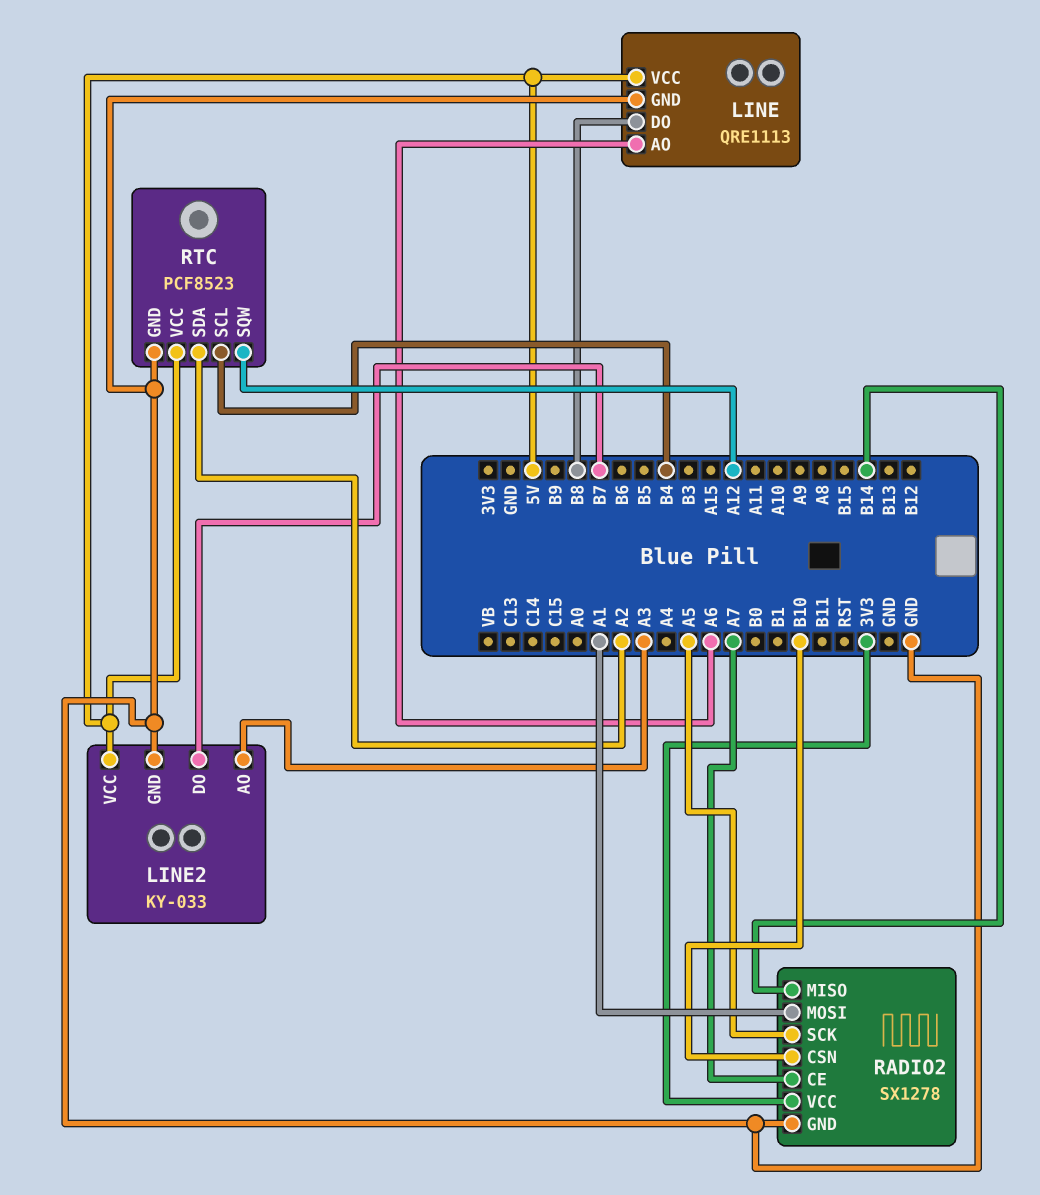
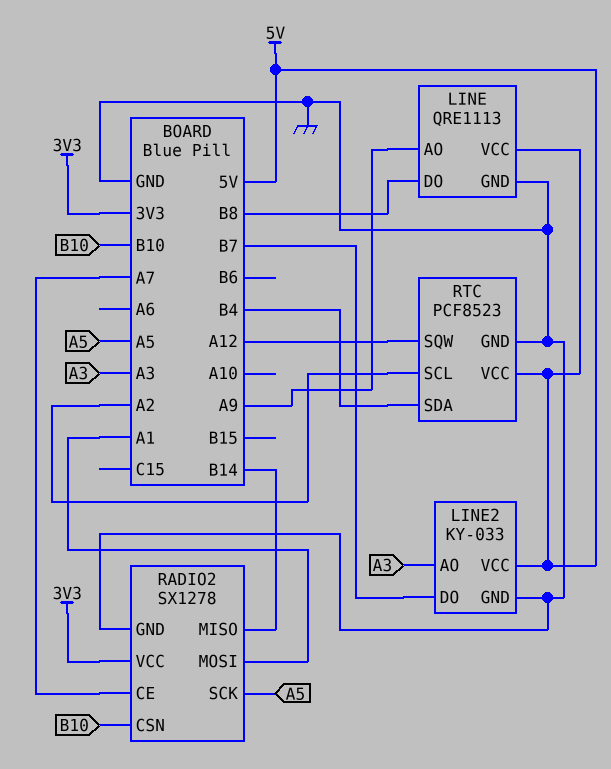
LINE pin AO: A6 -> A9
RTC pin SCL: B4 -> A2
RTC pin SDA: A2 -> B4

